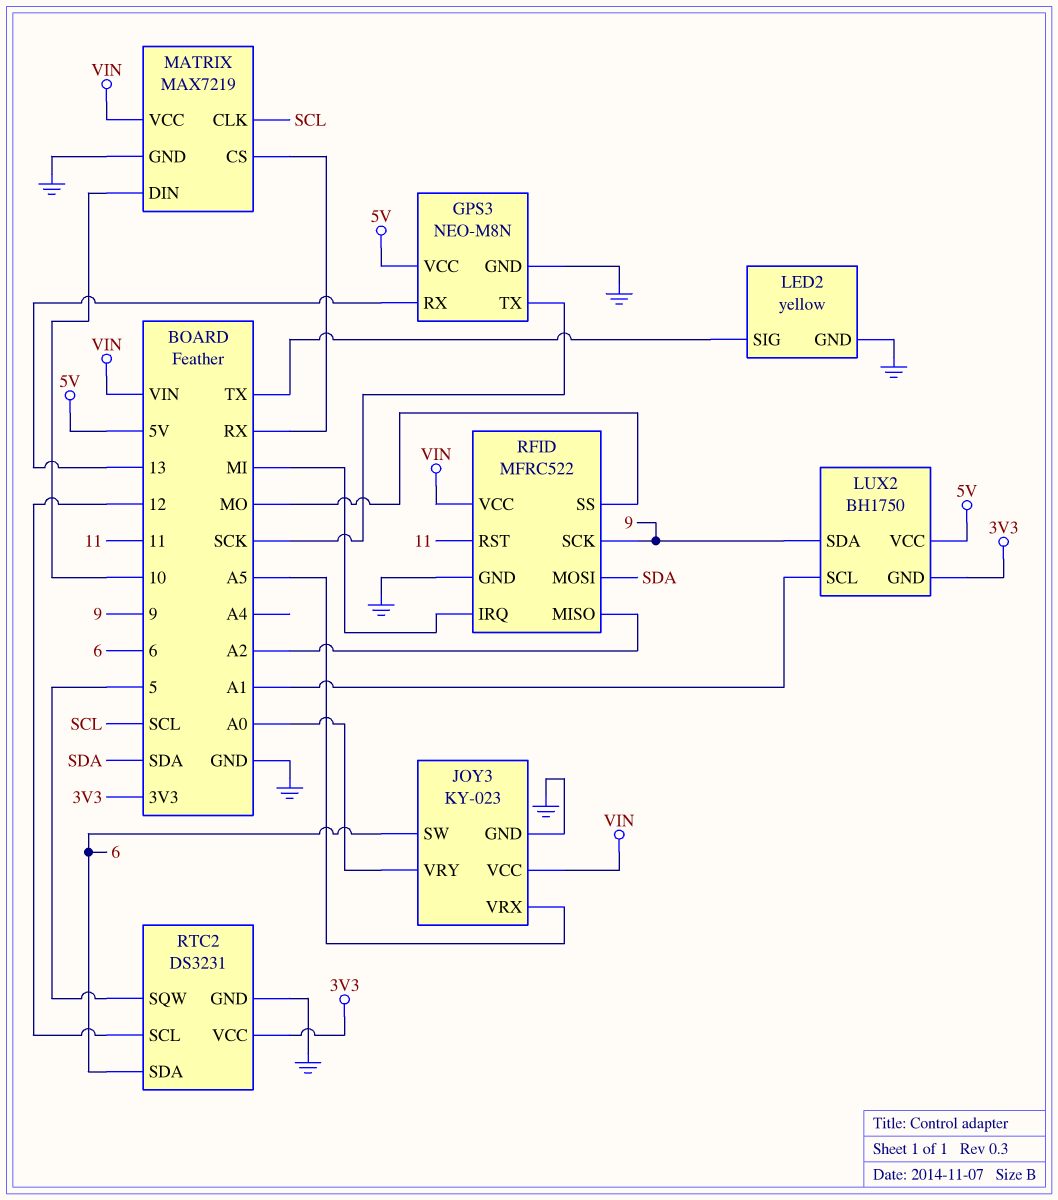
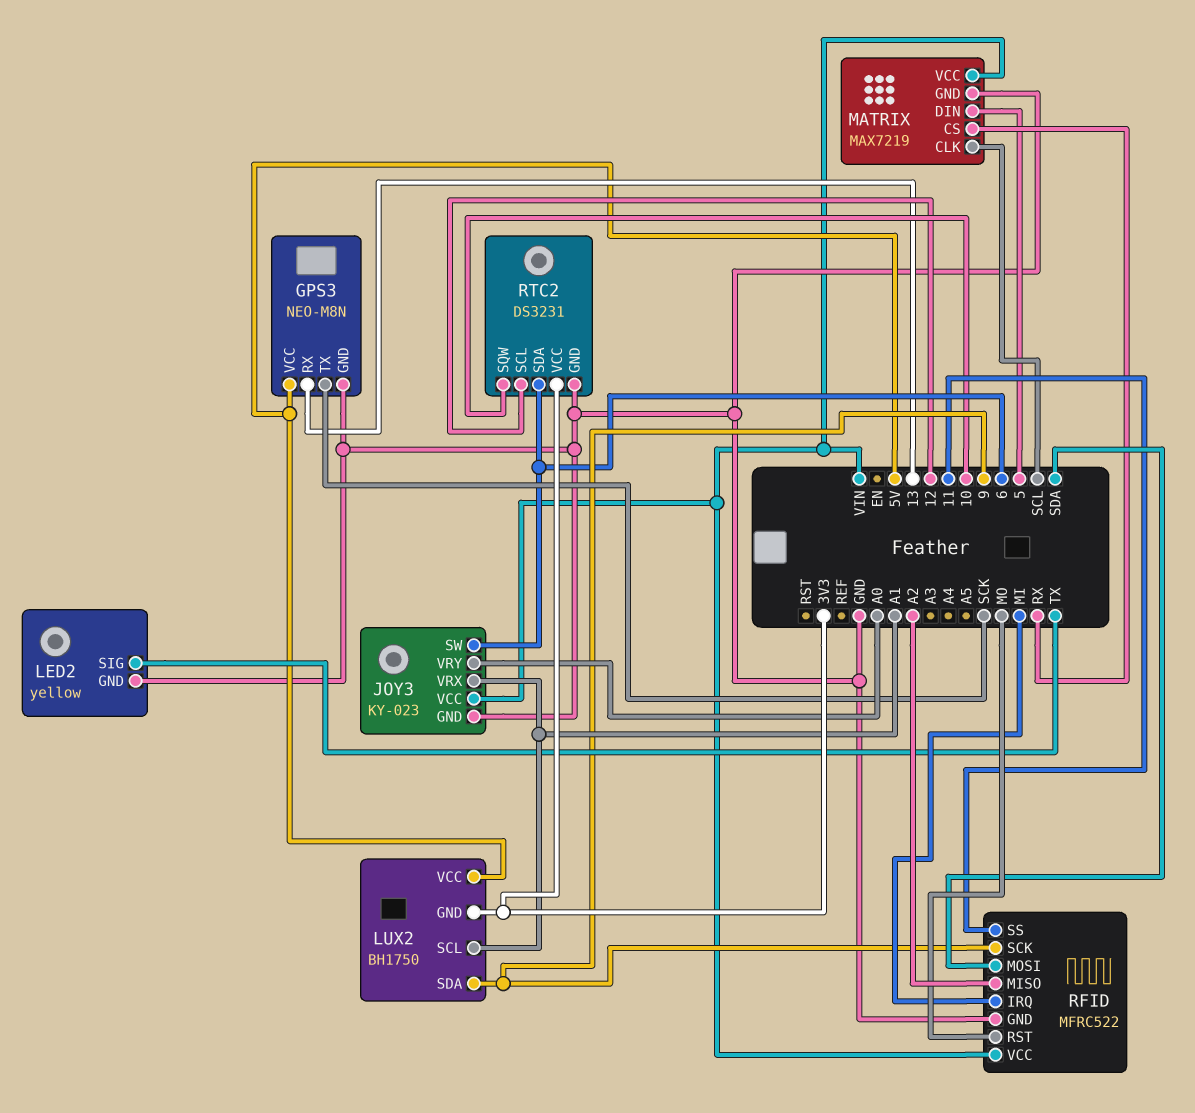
JOY3 pin VRX: A5 -> A1
MATRIX pin DIN: 10 -> 5
RFID pin RST: 11 -> MO
RFID pin SS: MO -> 11
RTC2 pin SQW: 5 -> 10

